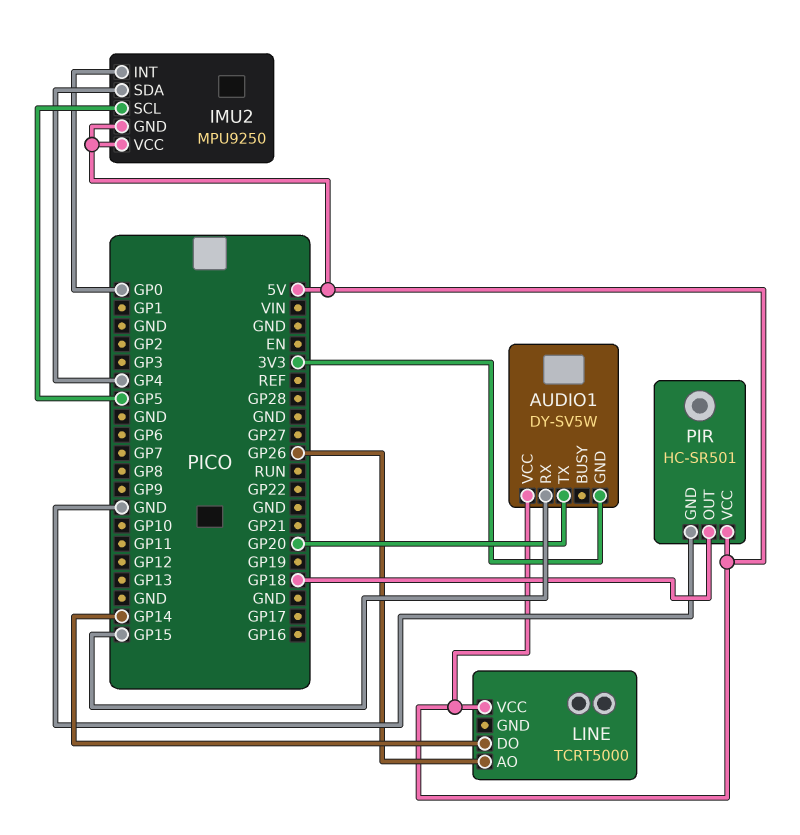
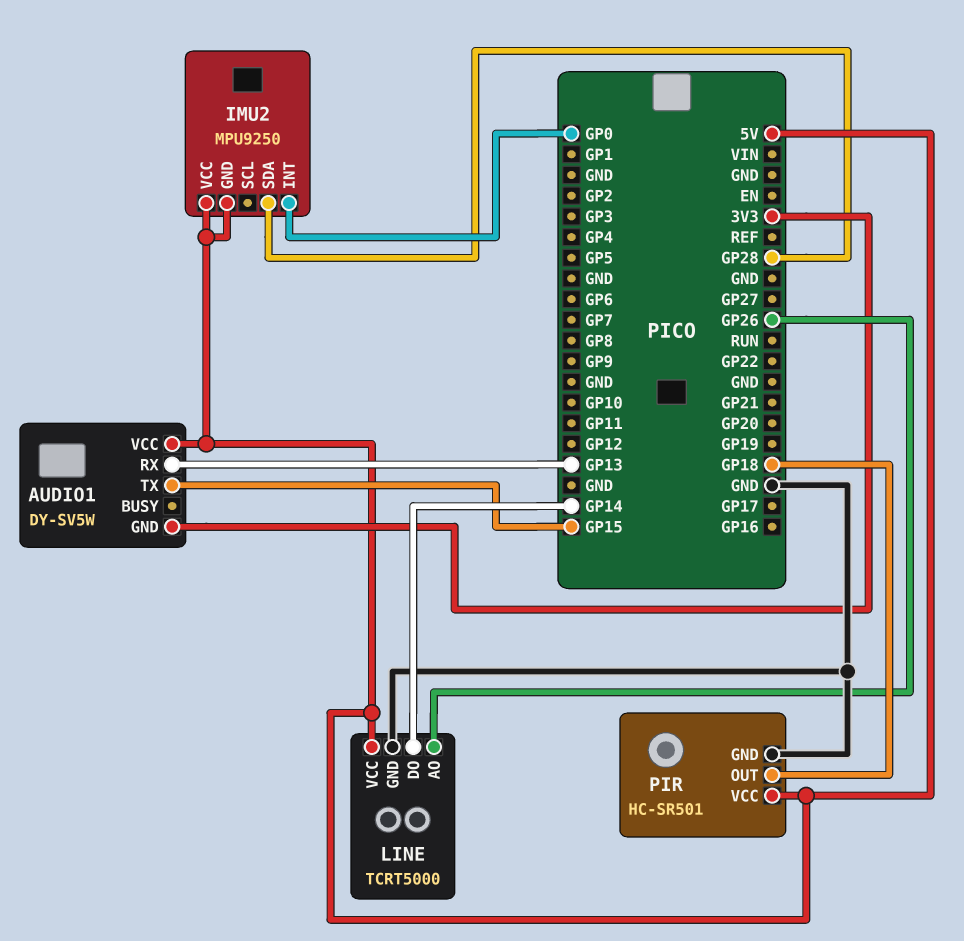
AUDIO1 pin RX: GP15 -> GP13
AUDIO1 pin TX: GP20 -> GP15
IMU2 pin SCL: GP5 -> none
IMU2 pin SDA: GP4 -> GP28
LINE pin GND: none -> GND

